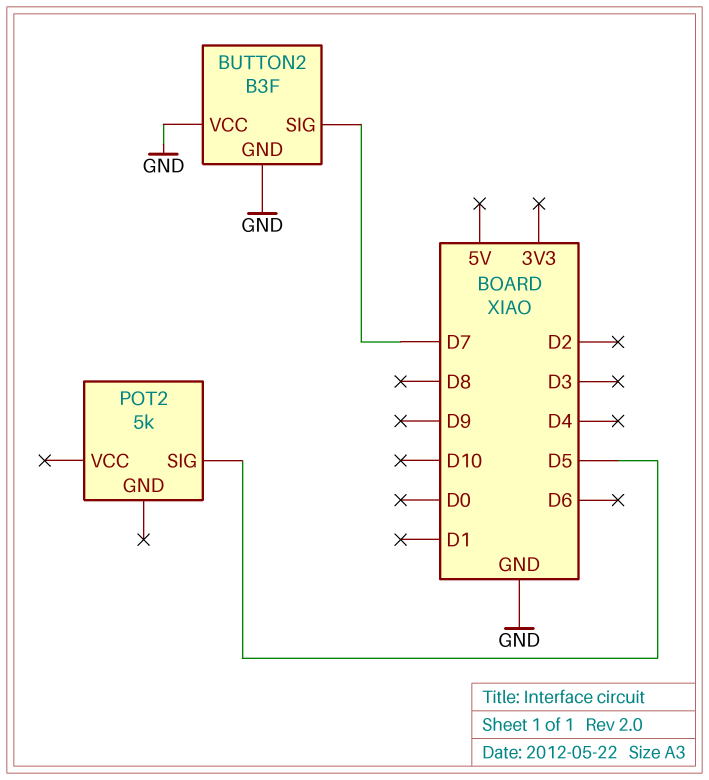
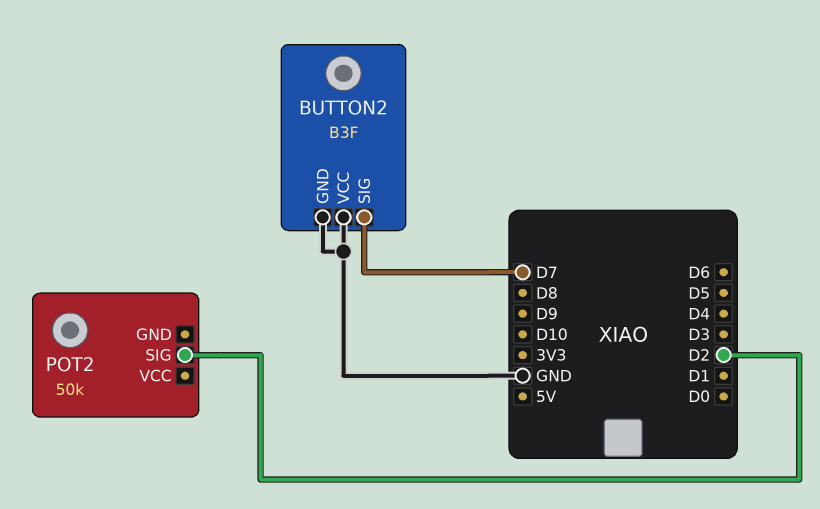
POT2: 5k -> 50k
POT2 pin SIG: D5 -> D2

